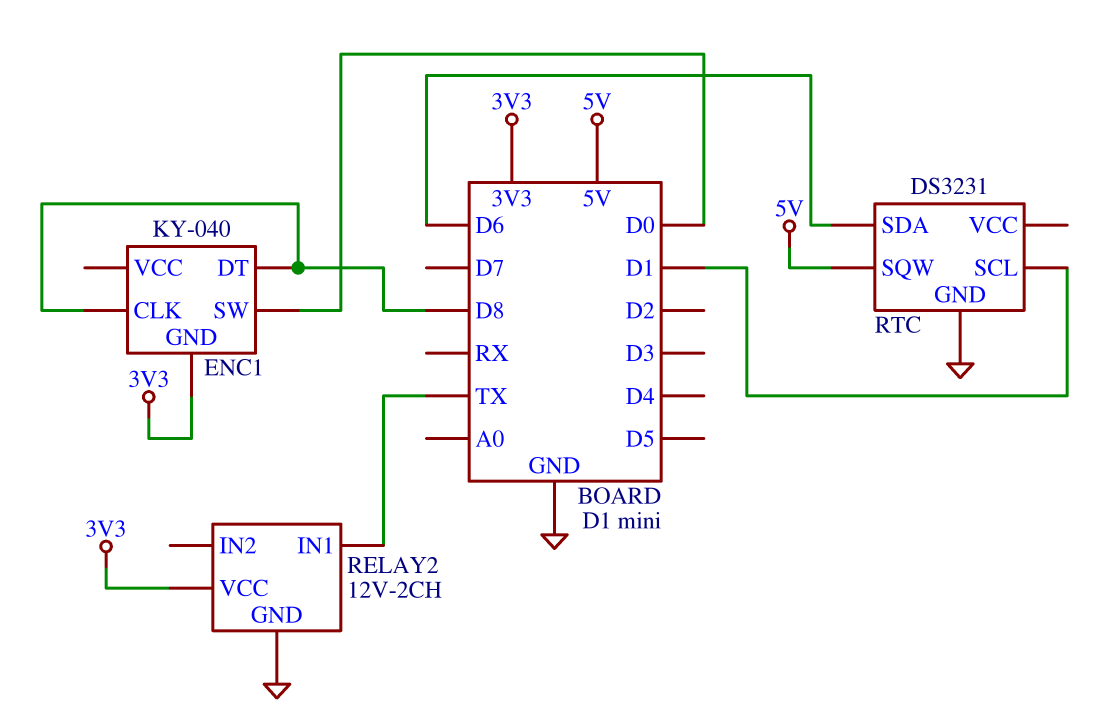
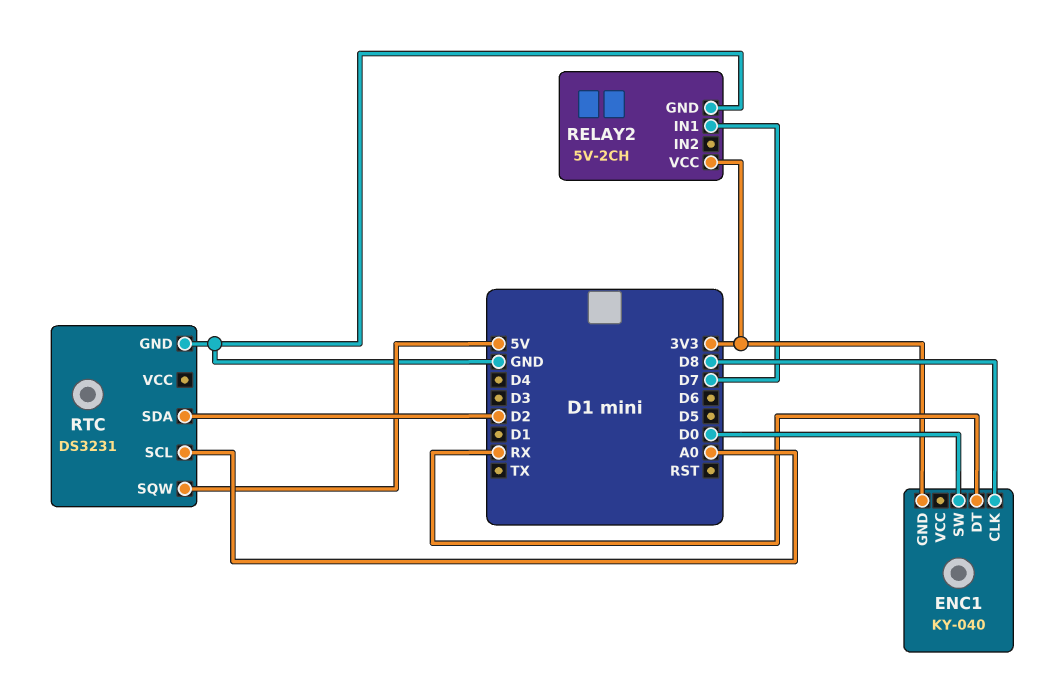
ENC1 pin DT: D8 -> RX
RELAY2: 12V-2CH -> 5V-2CH
RELAY2 pin IN1: TX -> D7
RTC pin SCL: D1 -> A0
RTC pin SDA: D6 -> D2

